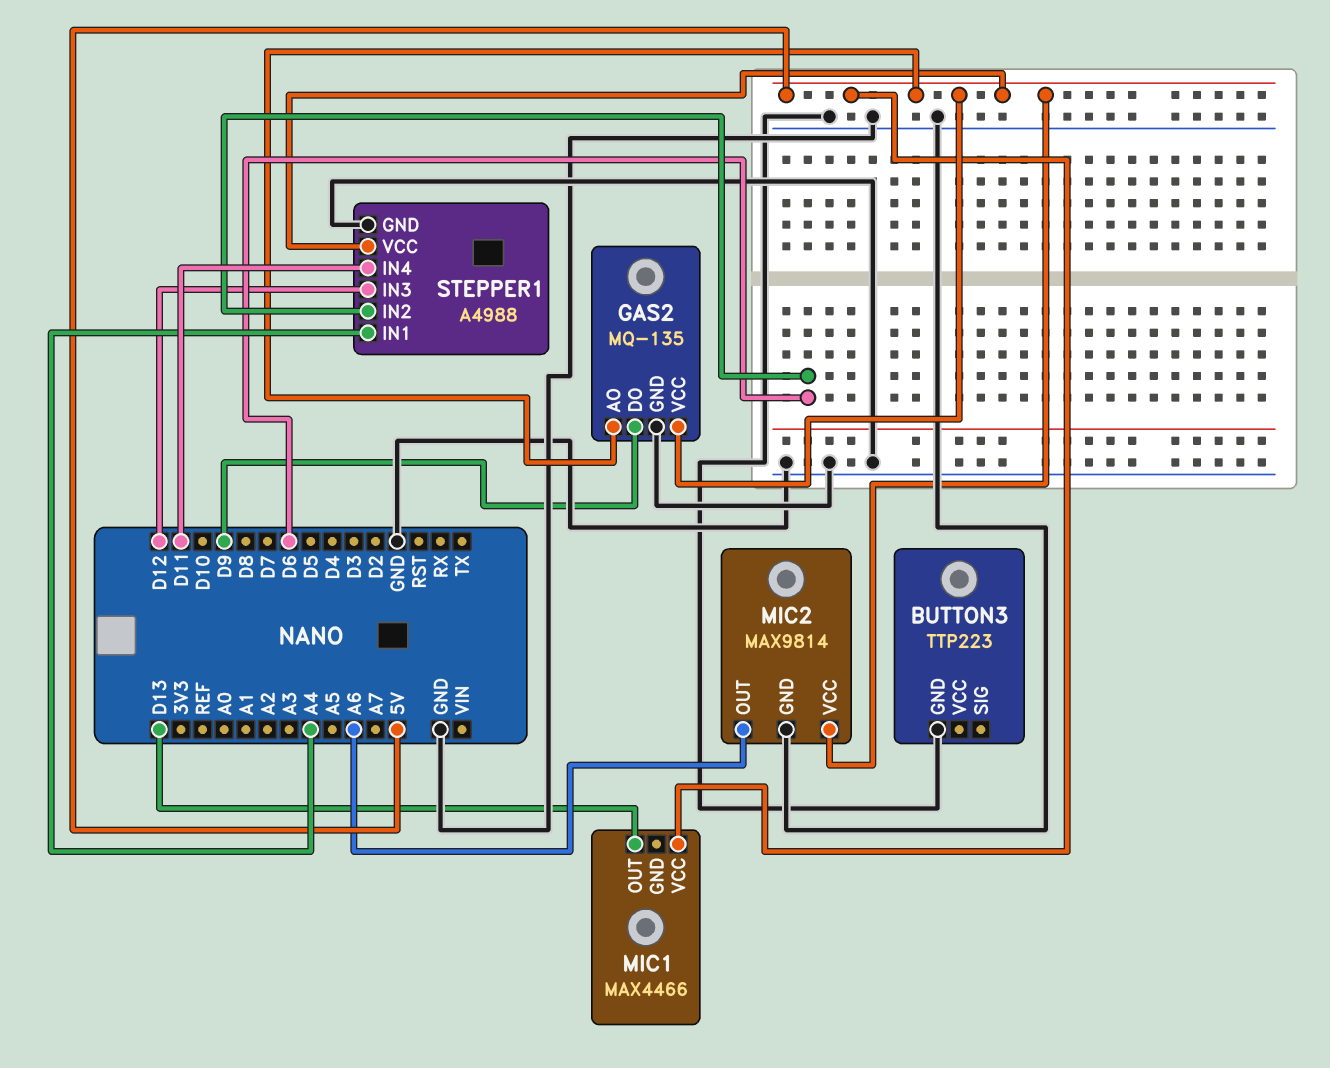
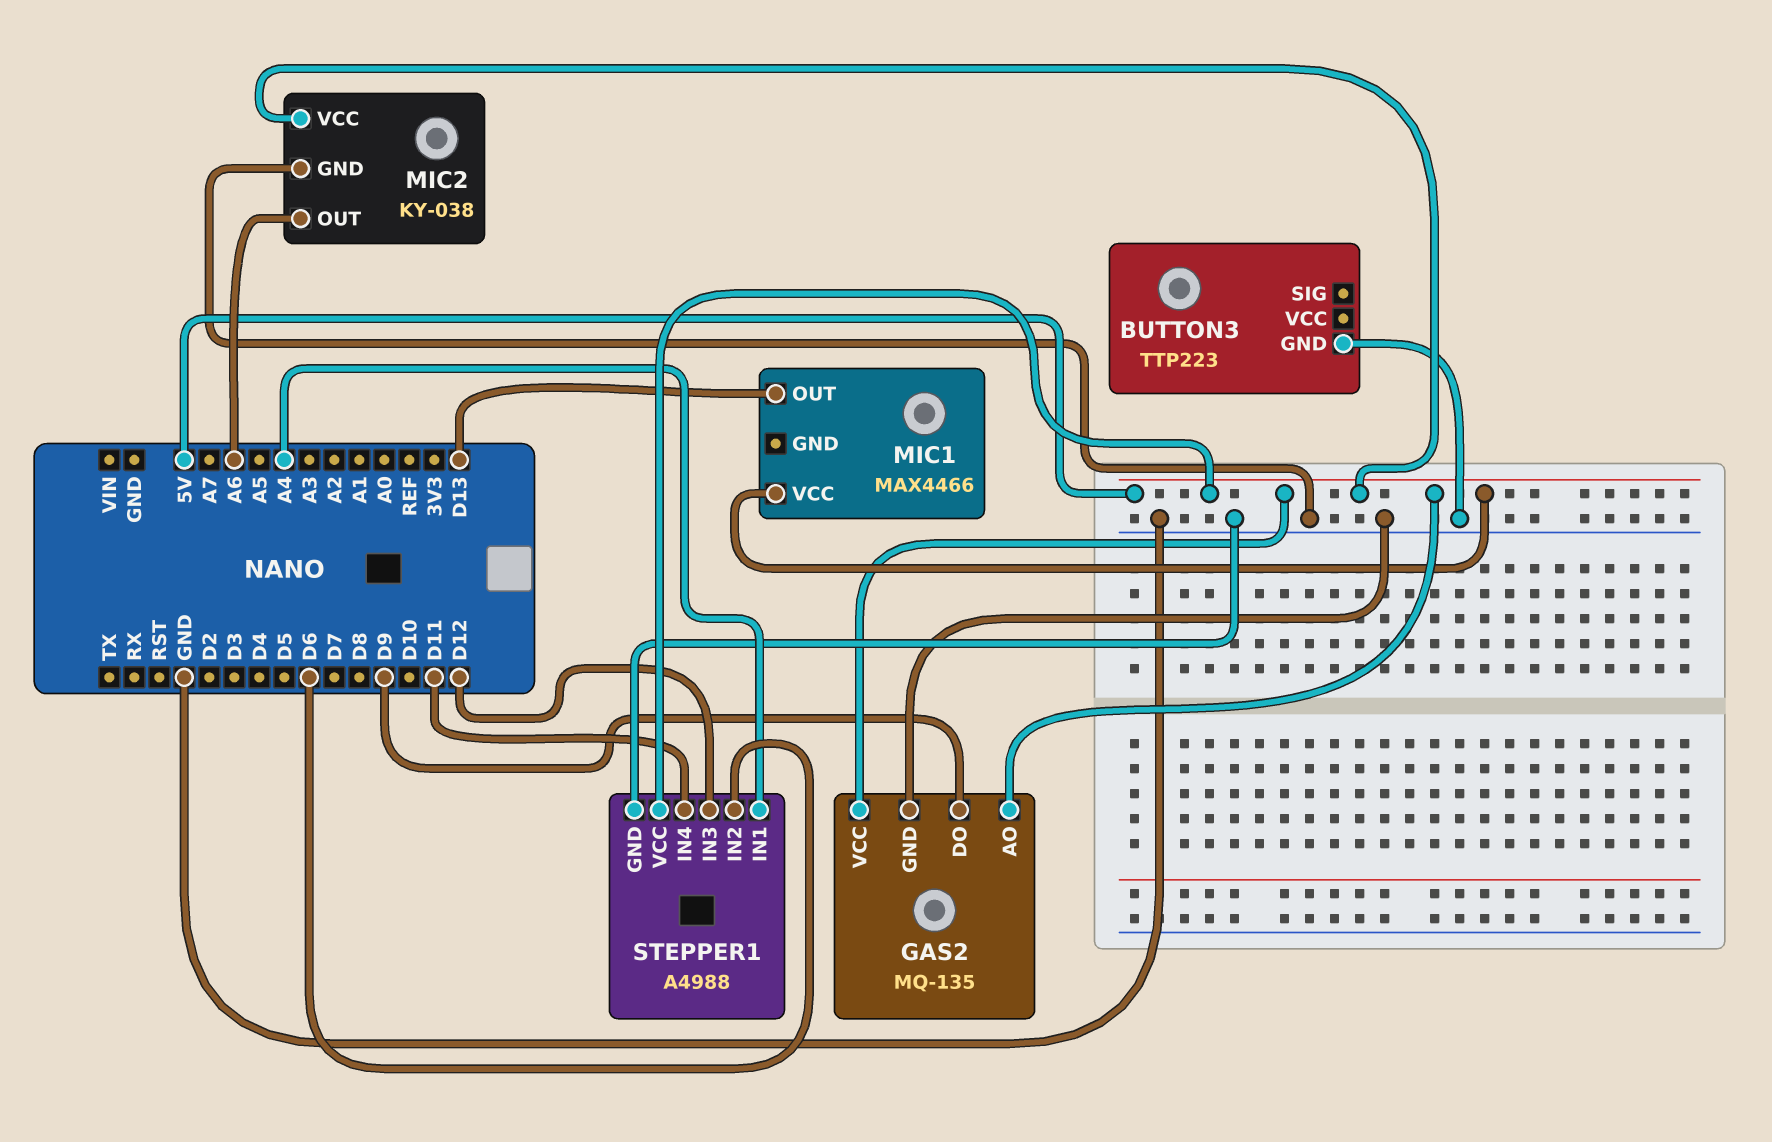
MIC2: MAX9814 -> KY-038

